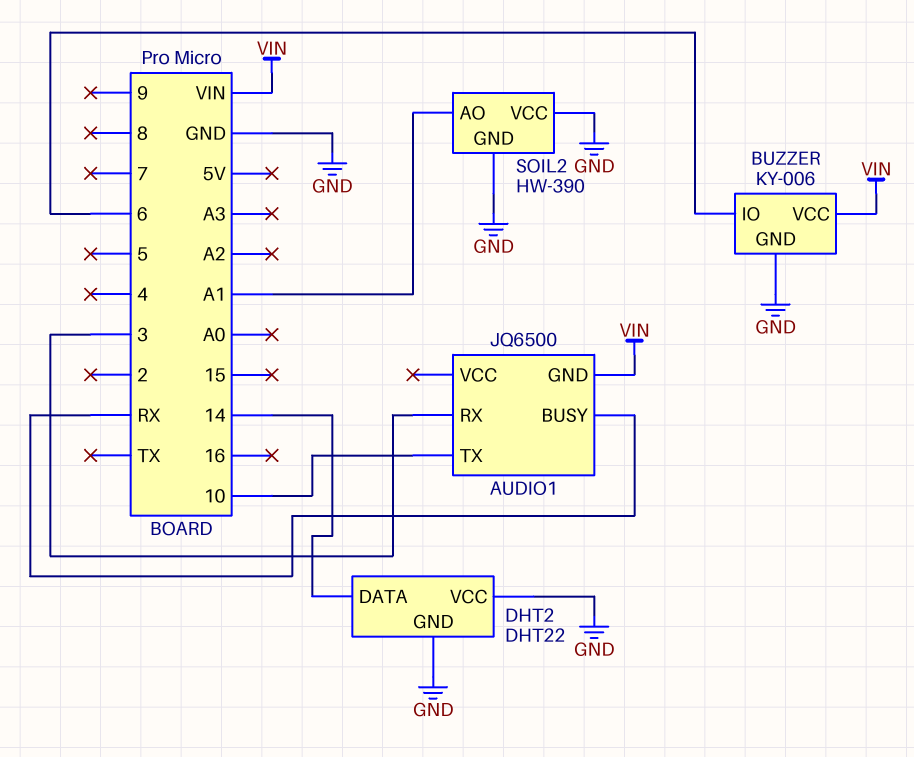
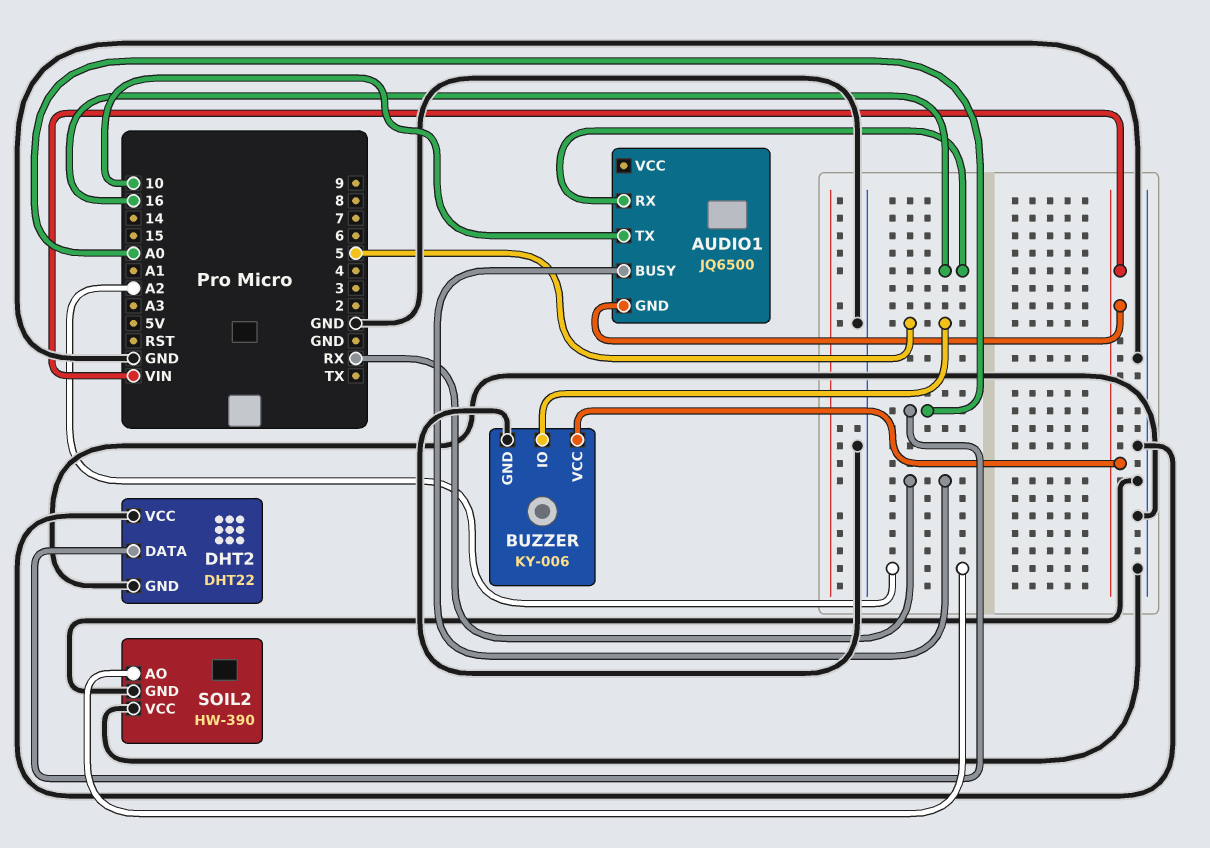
AUDIO1 pin RX: 3 -> 16
BUZZER pin IO: 6 -> 5
DHT2 pin DATA: 14 -> A0
SOIL2 pin AO: A1 -> A2

